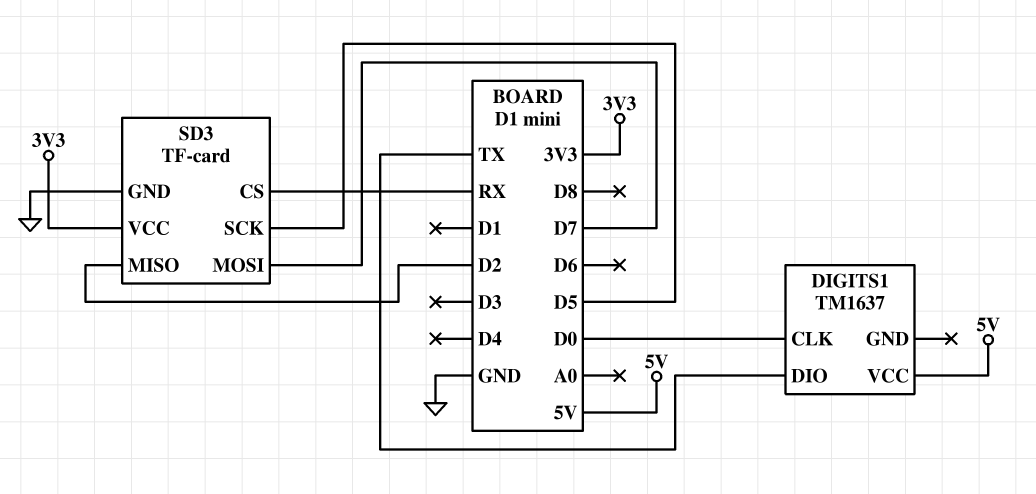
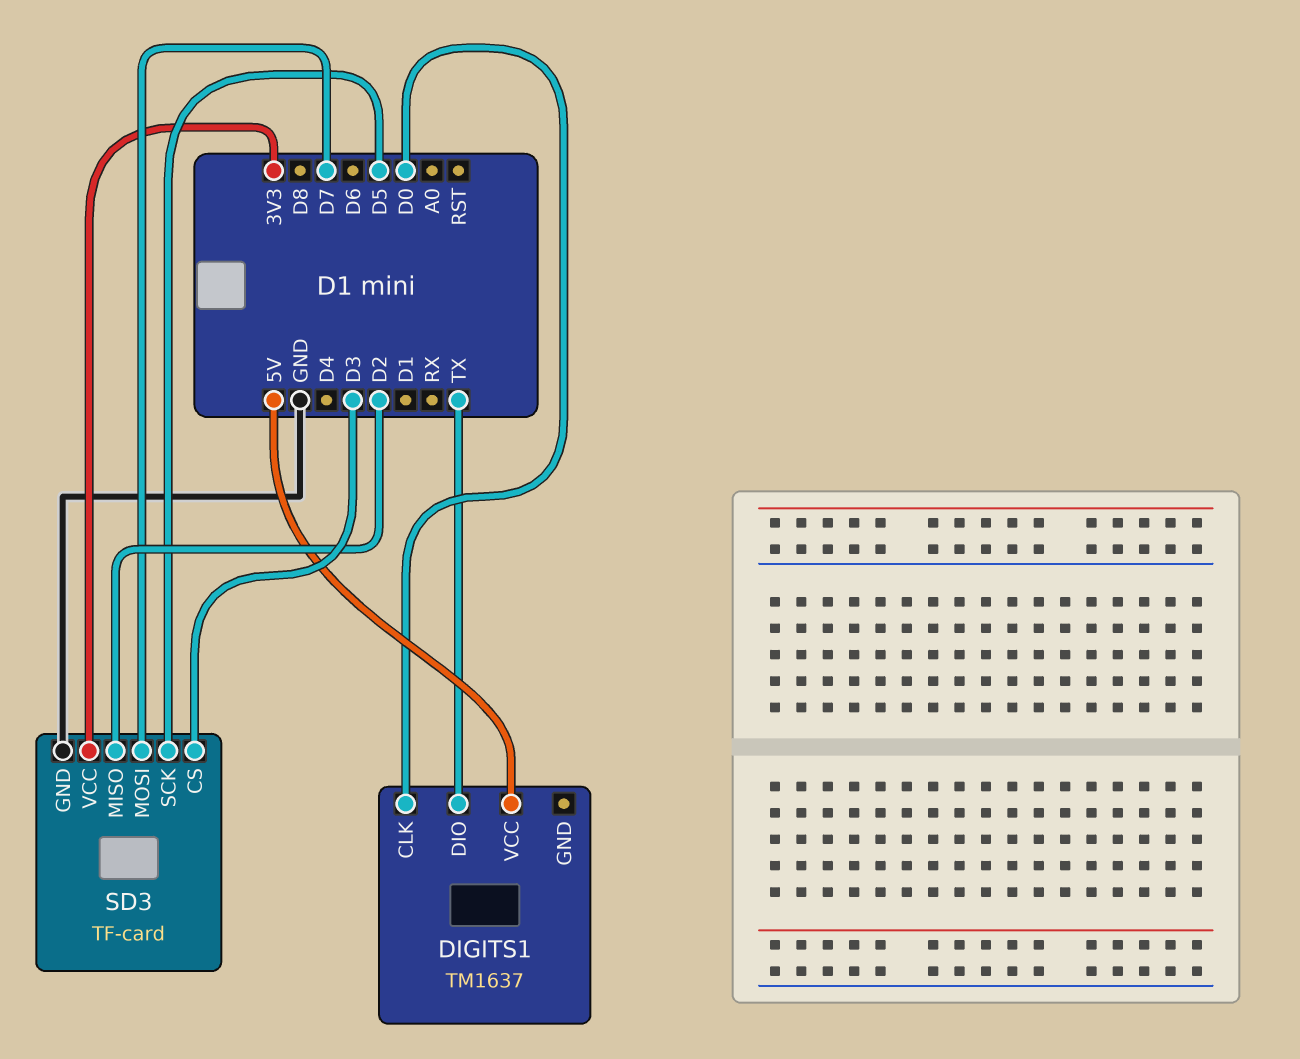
SD3 pin CS: RX -> D3

